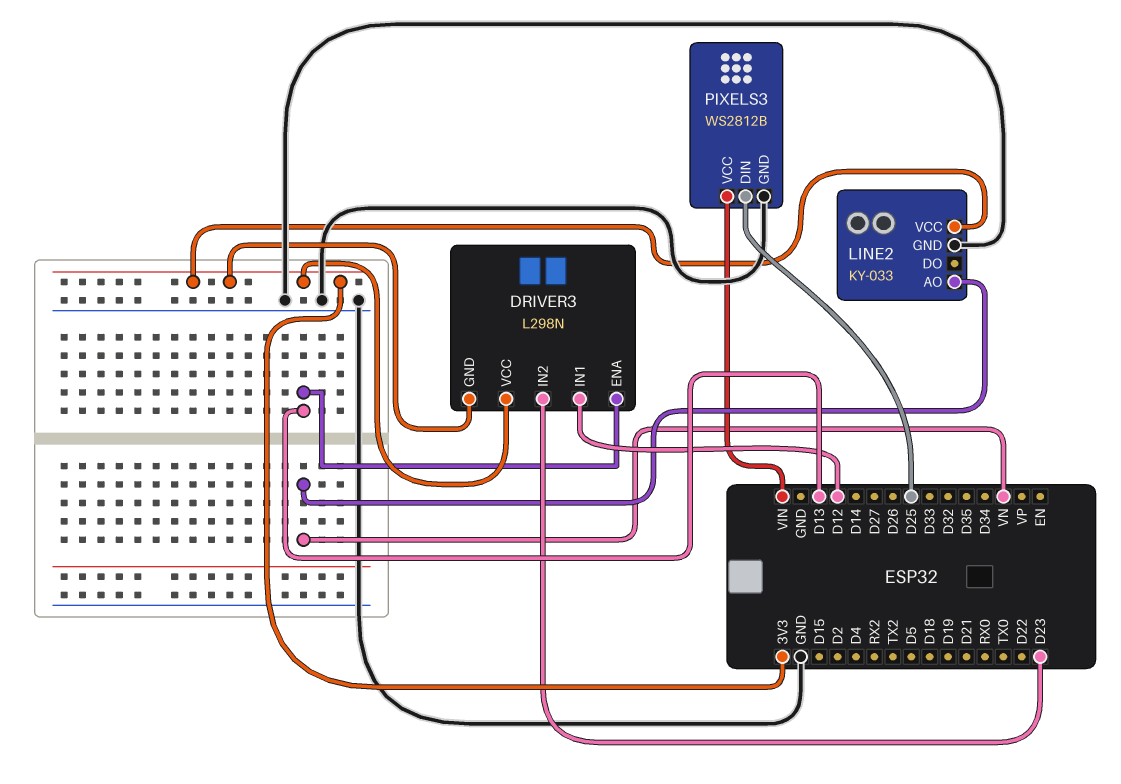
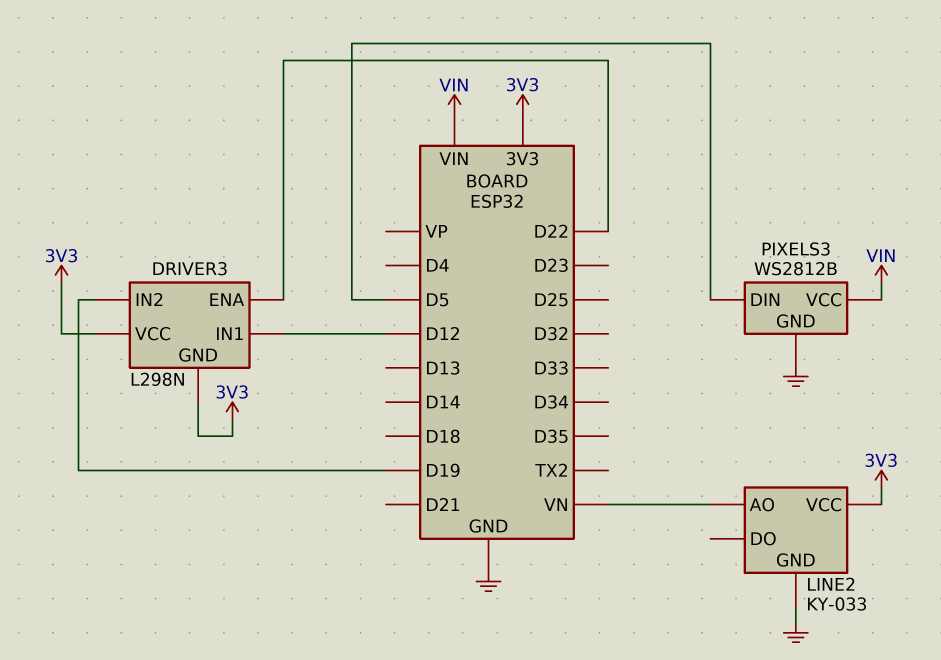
DRIVER3 pin ENA: D13 -> D22
DRIVER3 pin IN2: D23 -> D19
PIXELS3 pin DIN: D25 -> D5

